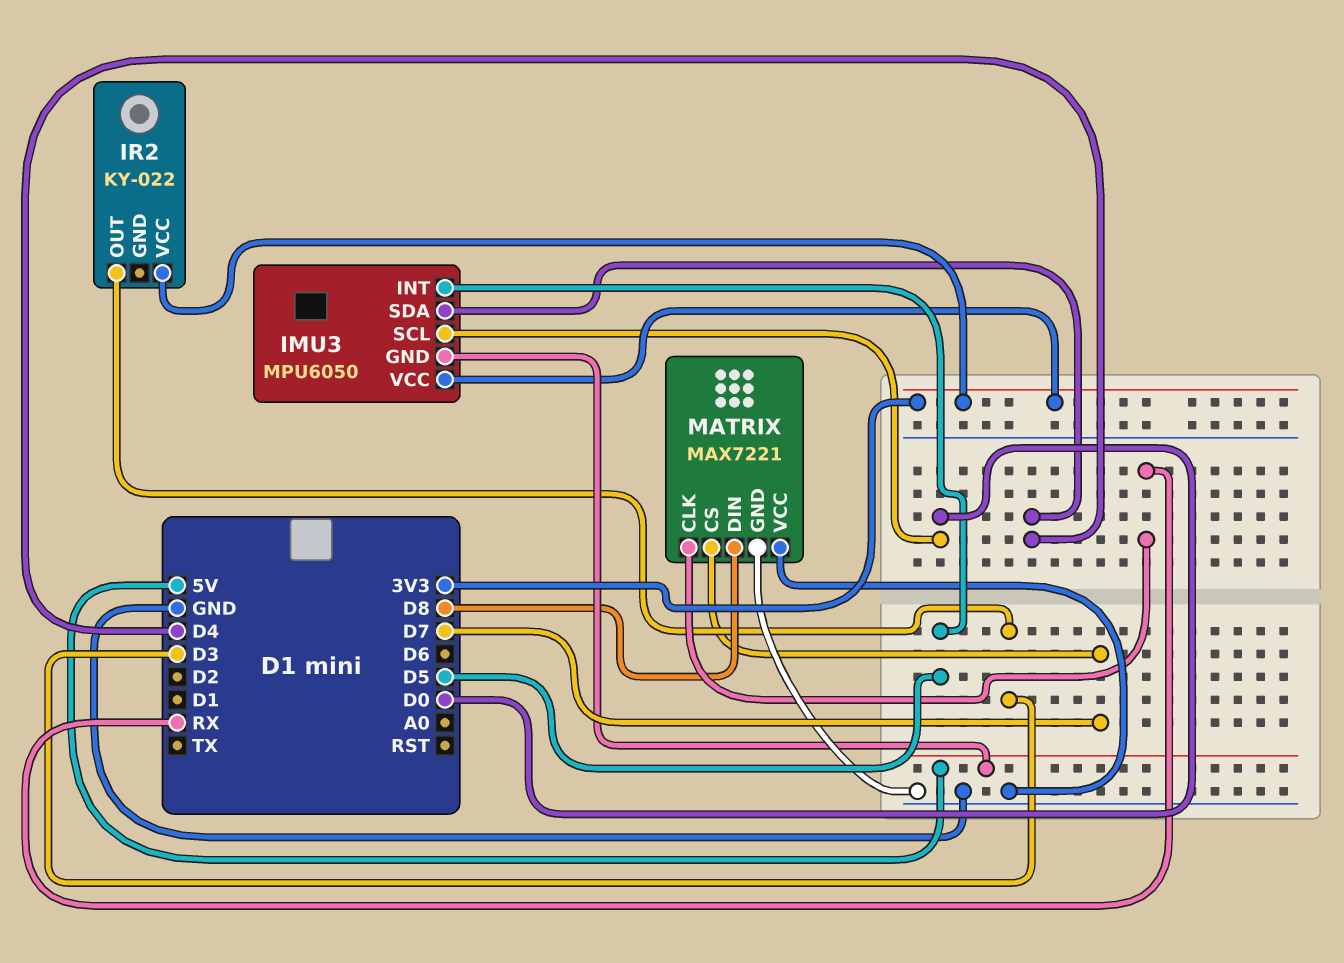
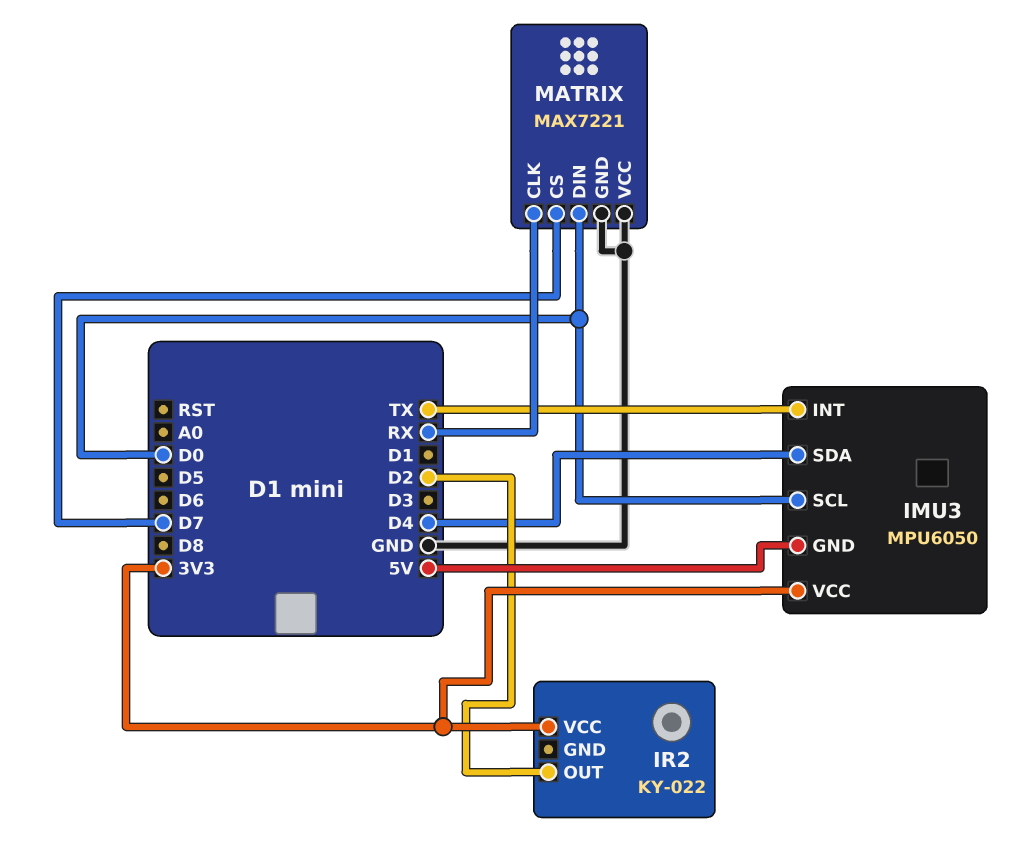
IMU3 pin INT: D5 -> TX
IR2 pin OUT: D3 -> D2
MATRIX pin DIN: D8 -> D0

